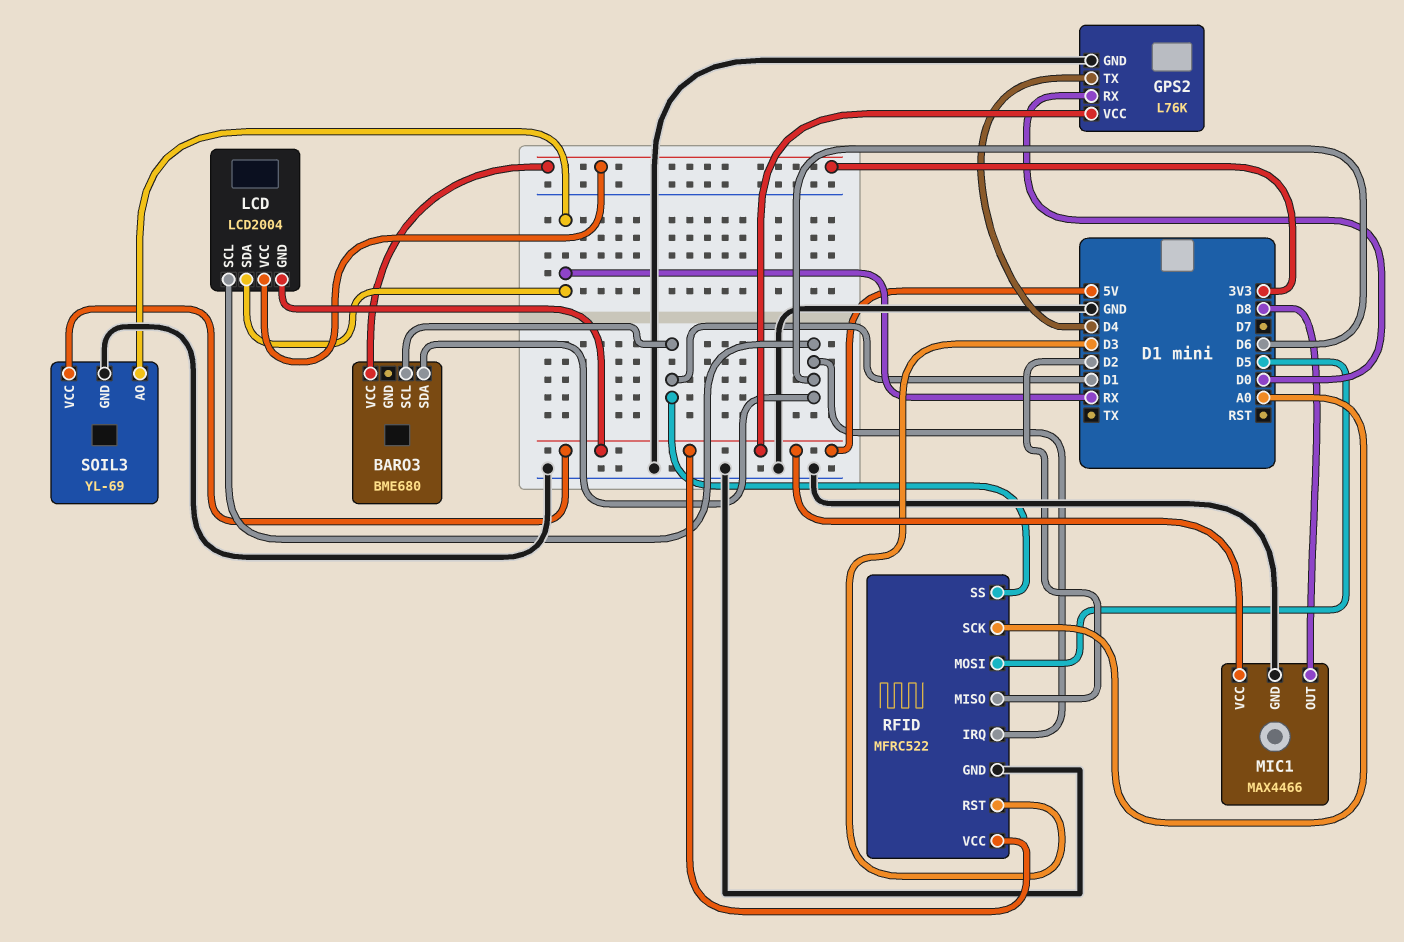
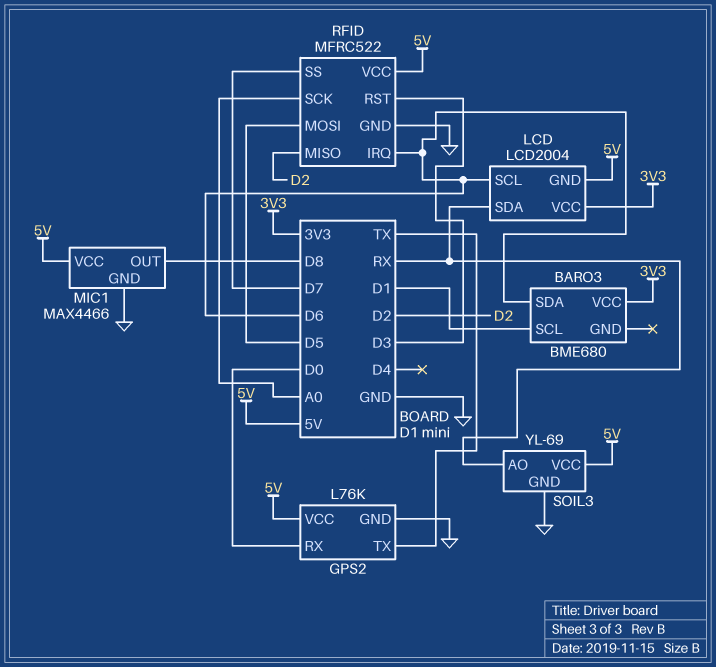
GPS2 pin TX: D4 -> TX
RFID pin SS: D1 -> D7

